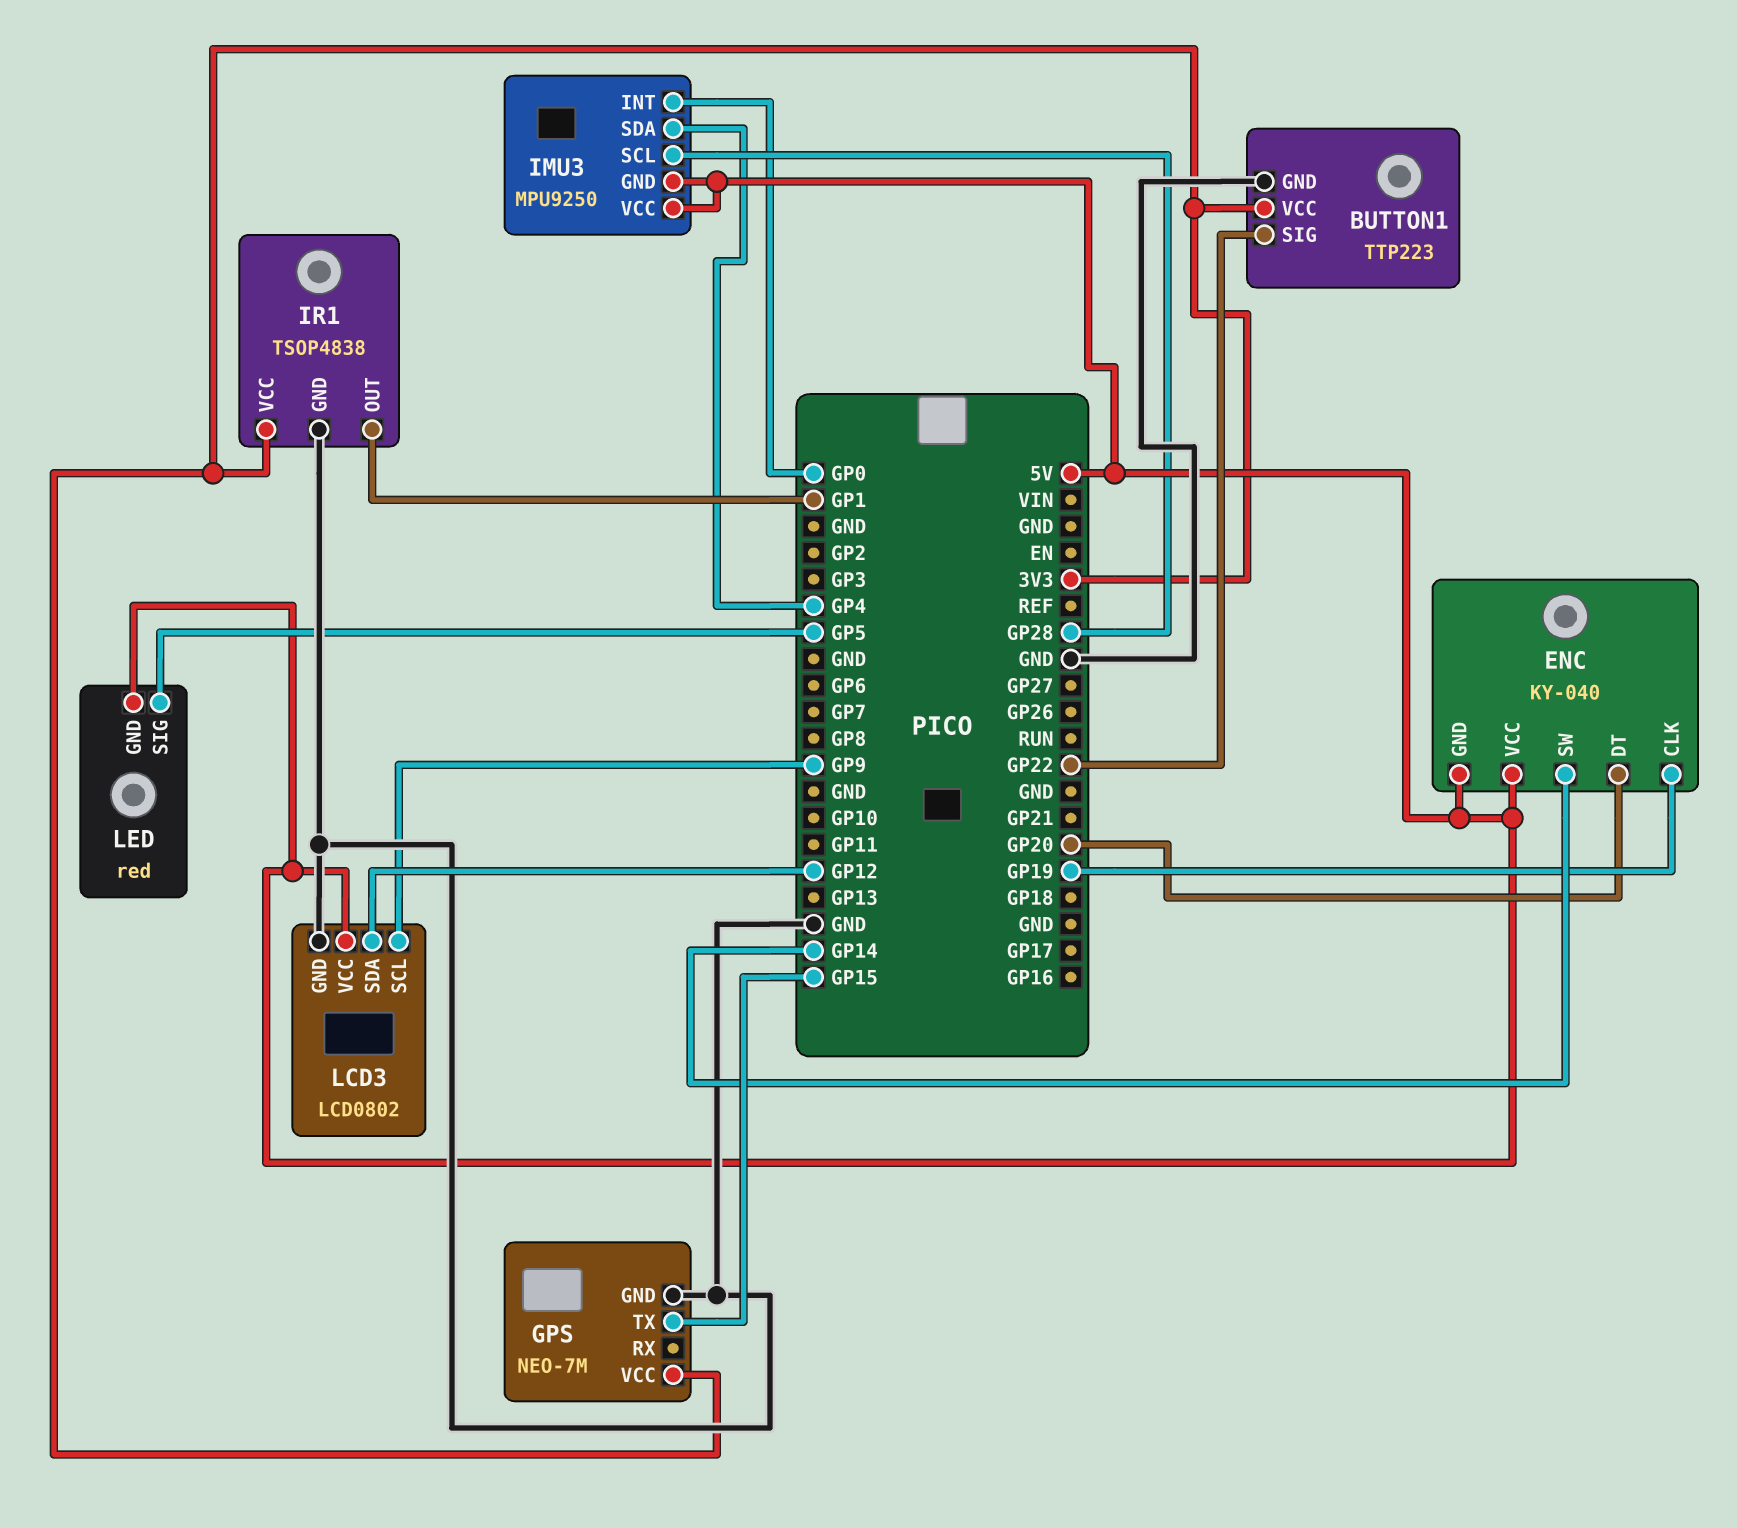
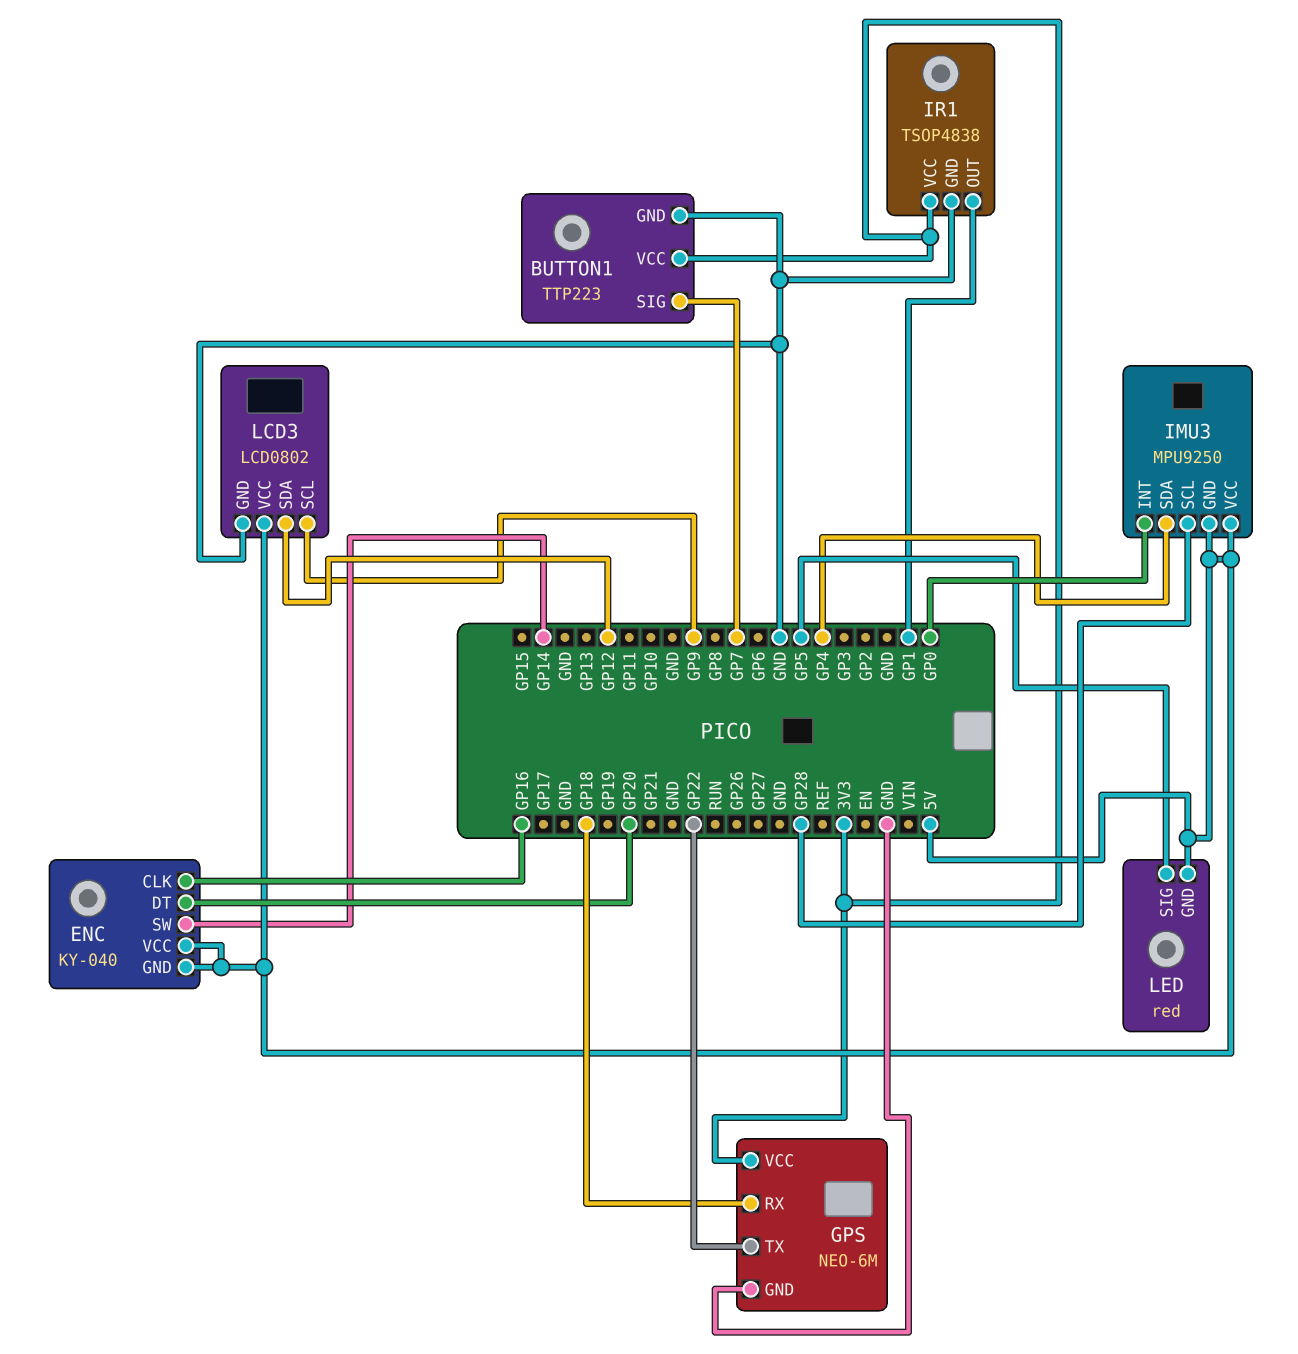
BUTTON1 pin SIG: GP22 -> GP7
ENC pin CLK: GP19 -> GP16
GPS: NEO-7M -> NEO-6M
GPS pin RX: none -> GP18
GPS pin TX: GP15 -> GP22

